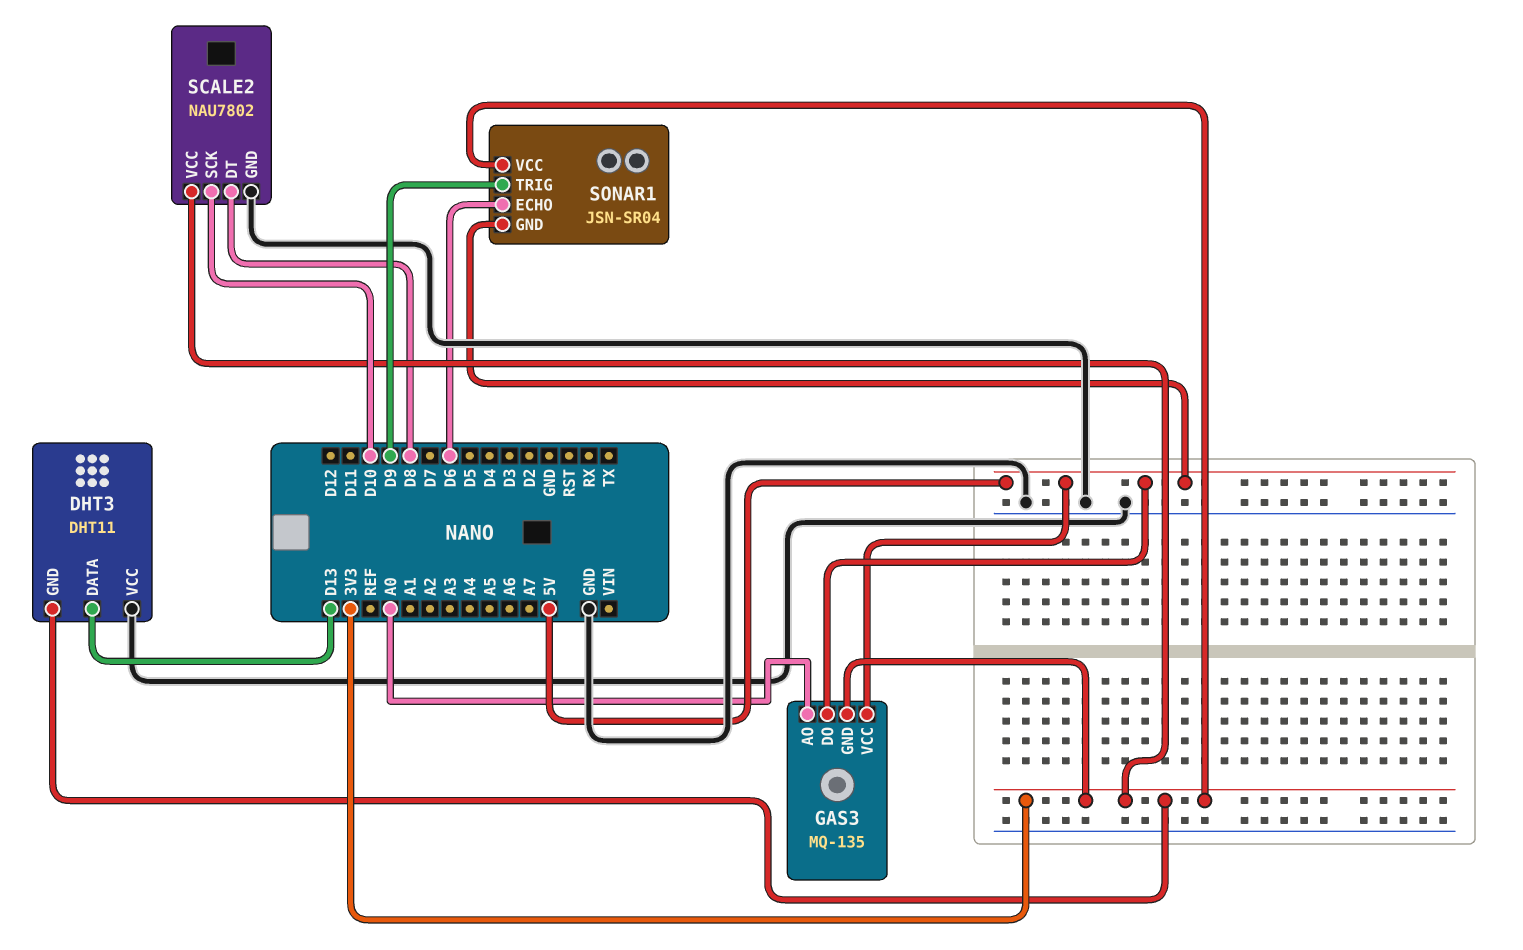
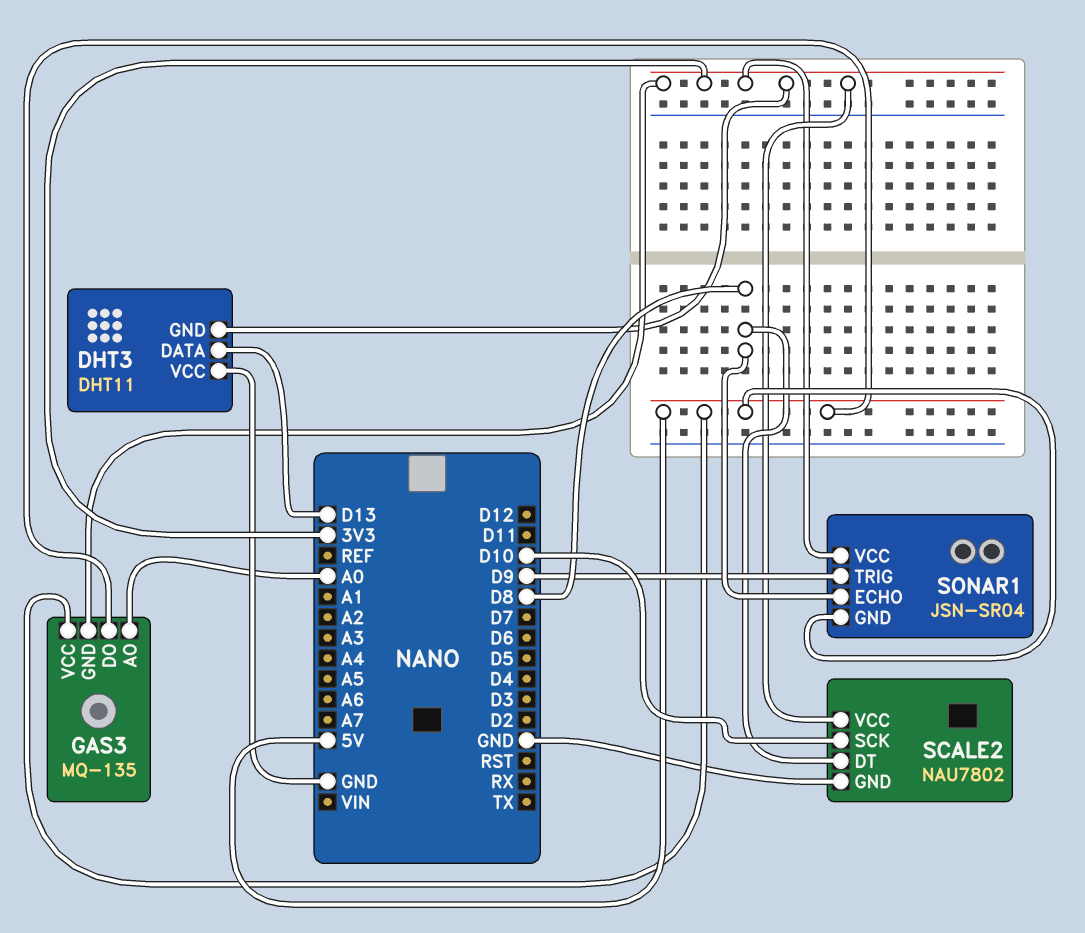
SONAR1 pin ECHO: D6 -> D8

